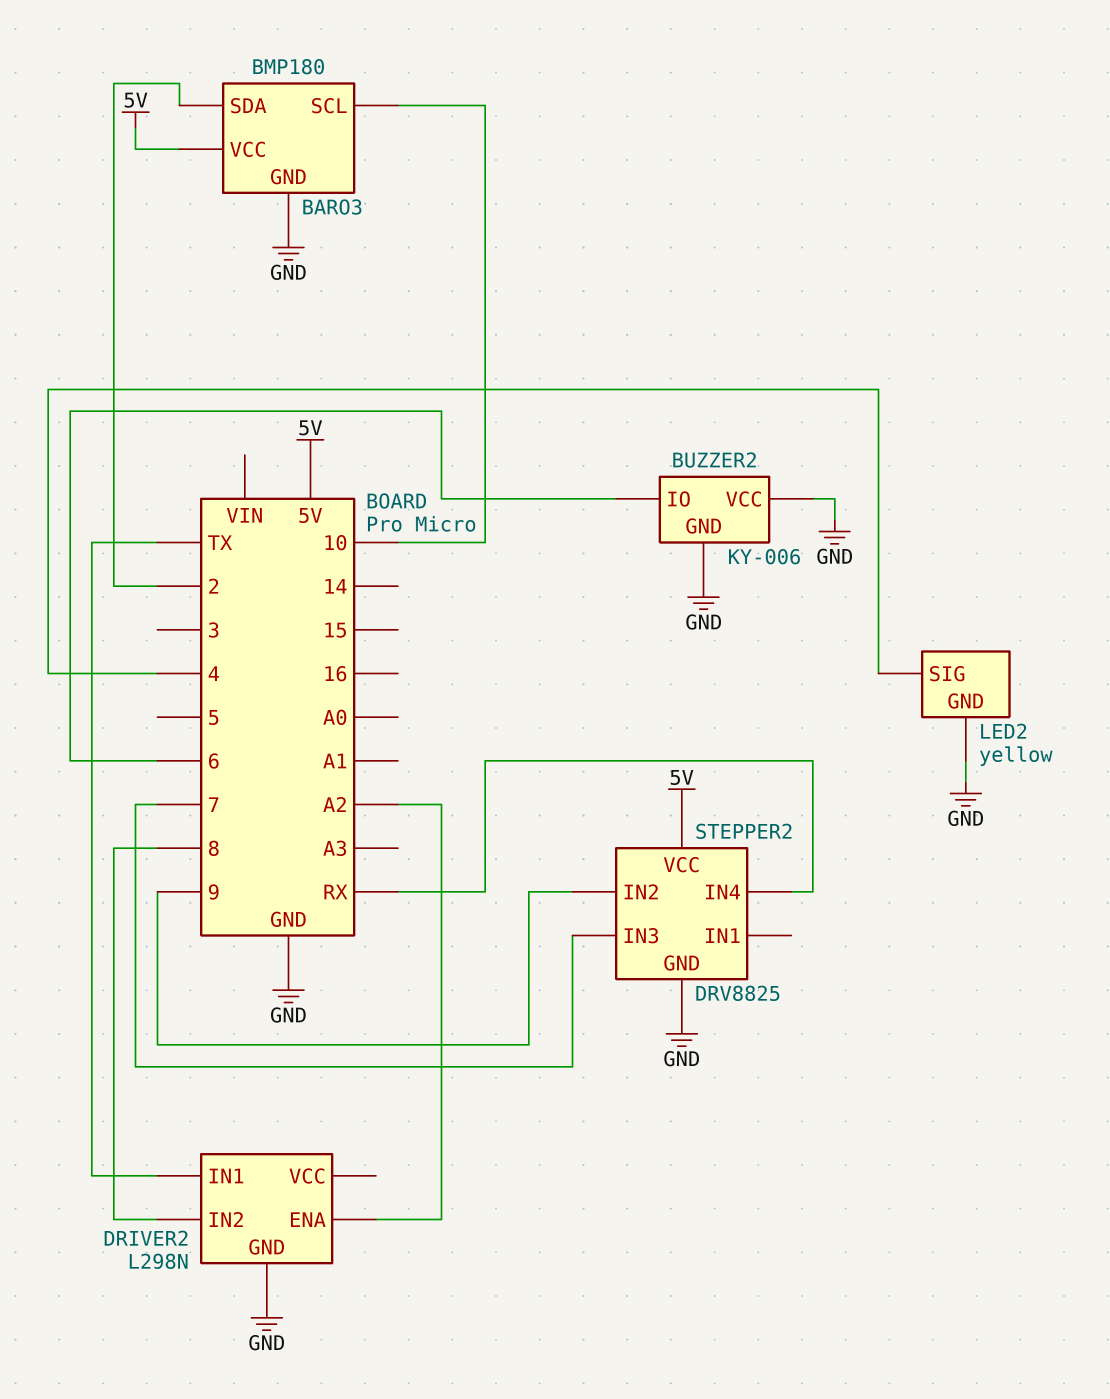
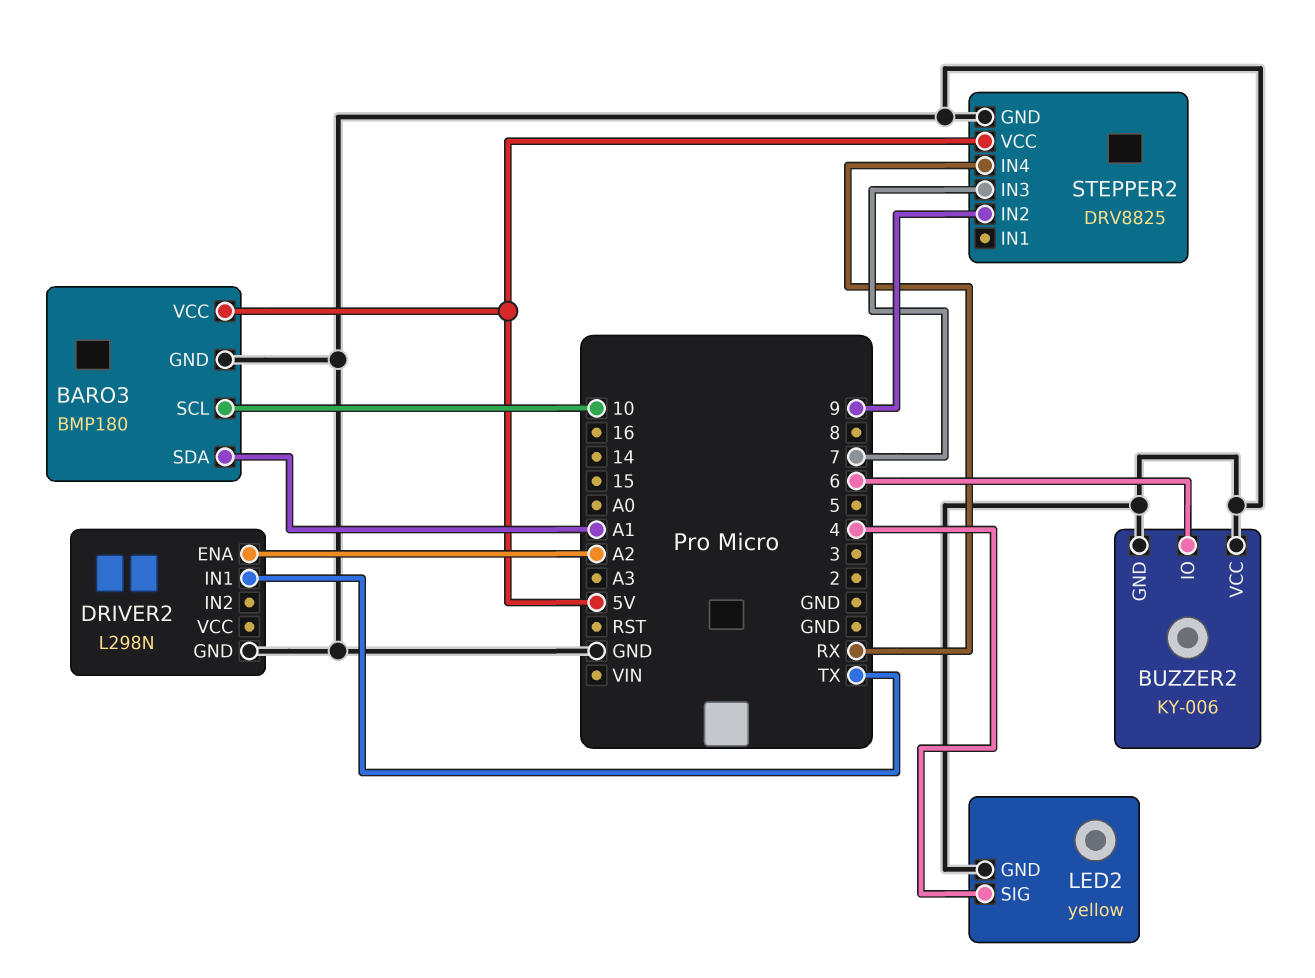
BARO3 pin SDA: 2 -> A1
DRIVER2 pin IN2: 8 -> none

